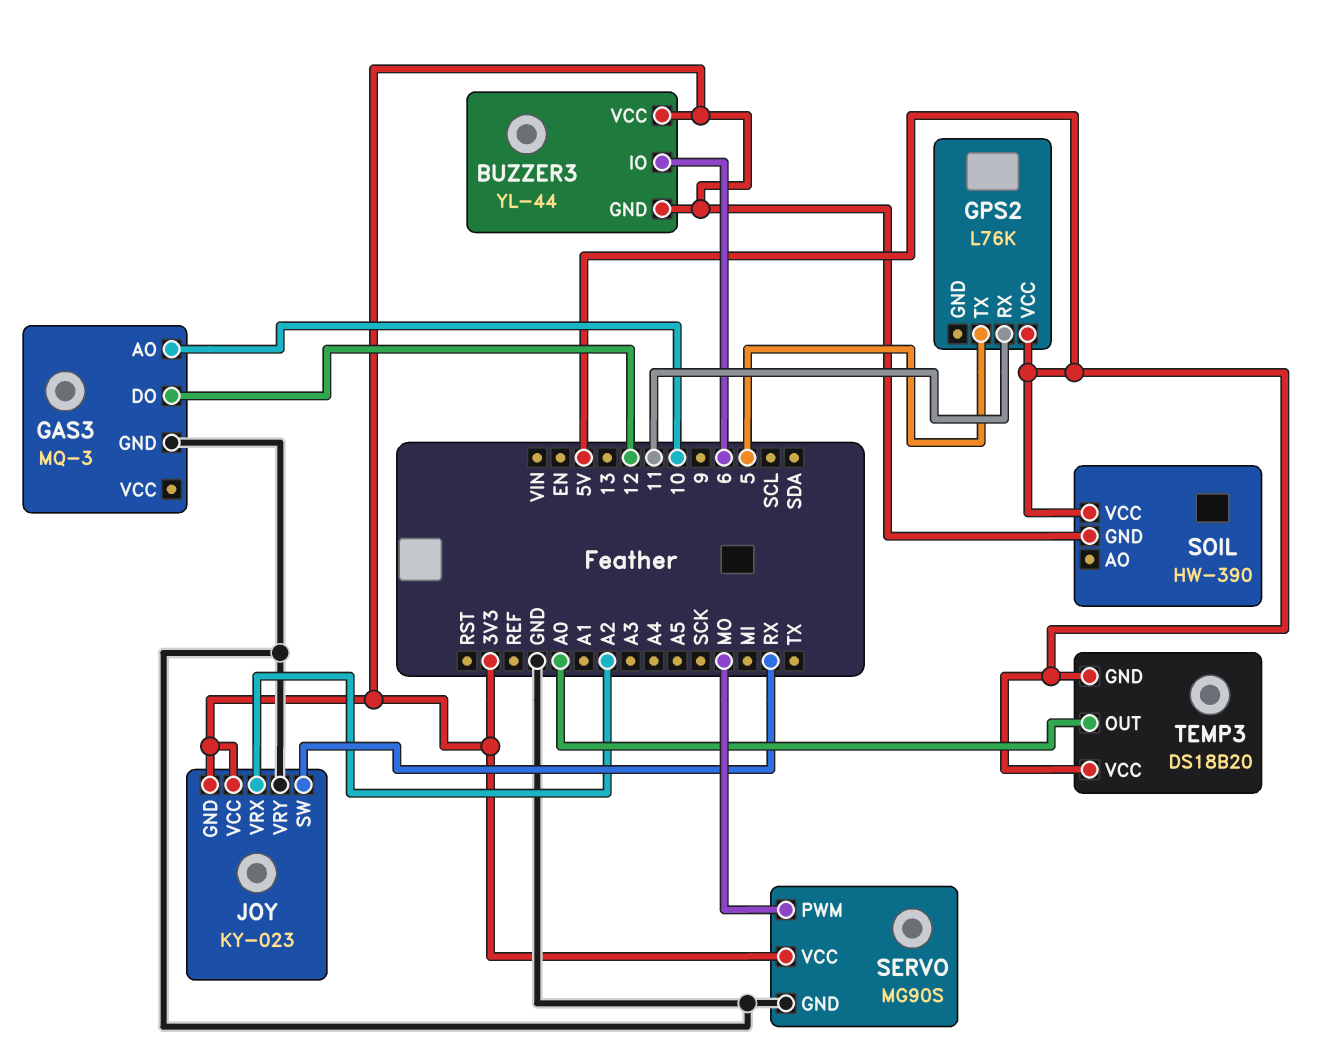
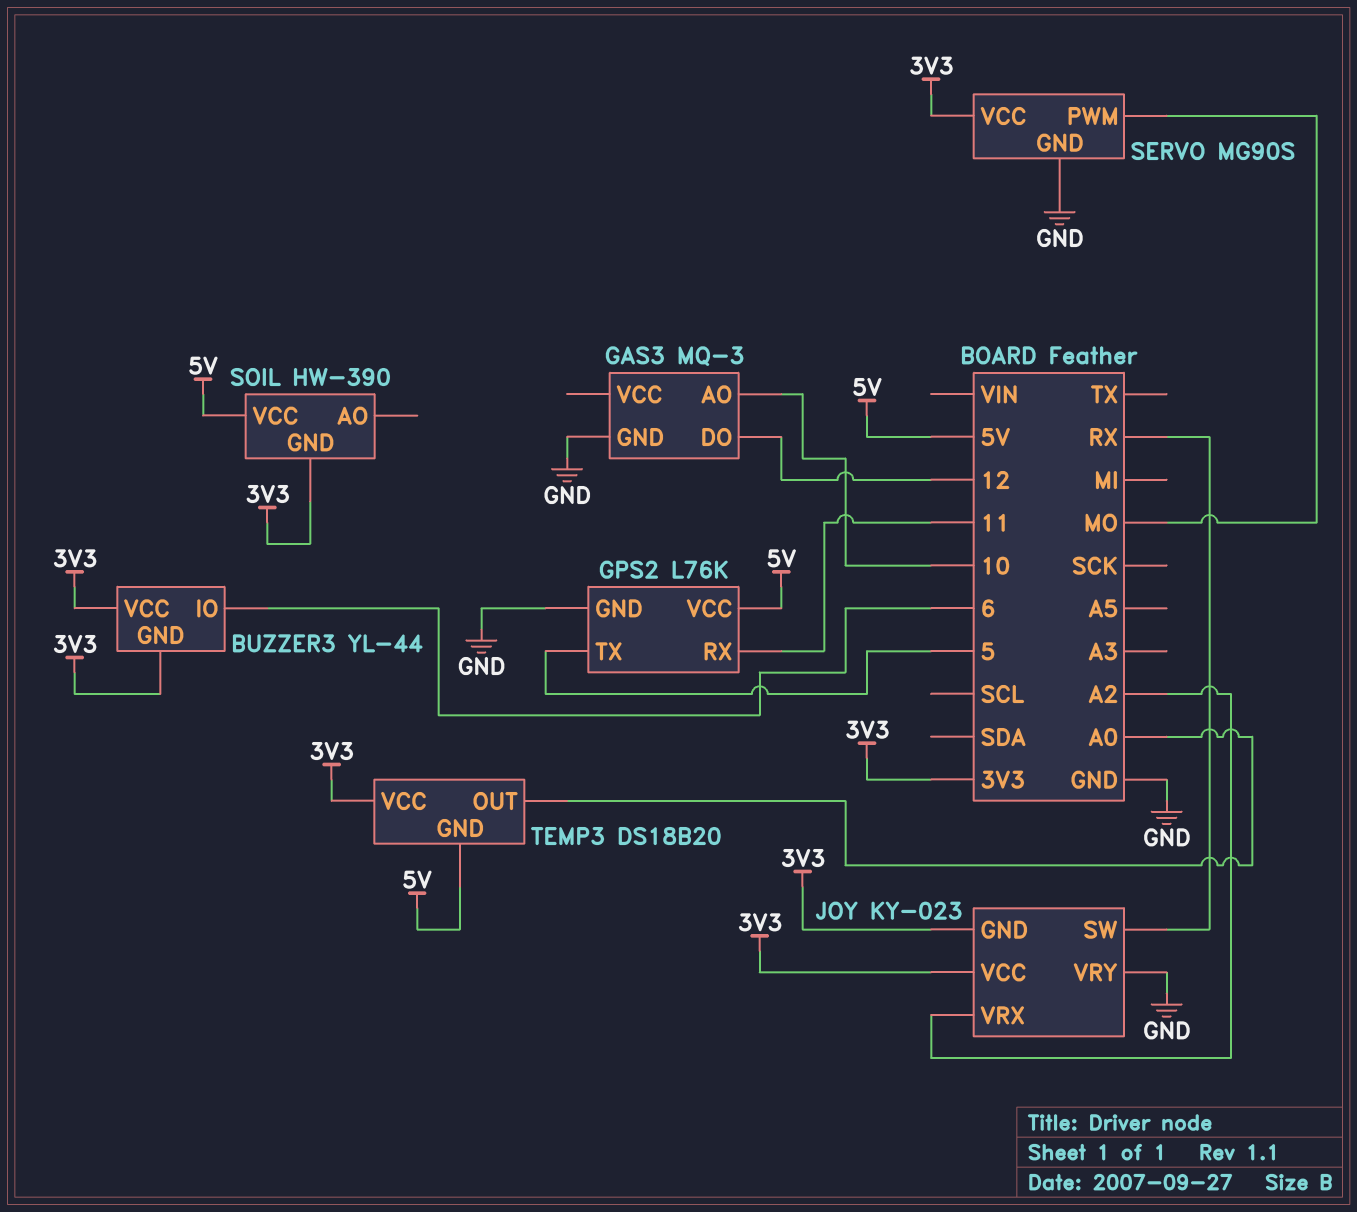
GPS2 pin GND: none -> GND
TEMP3 pin VCC: 5V -> 3V3

